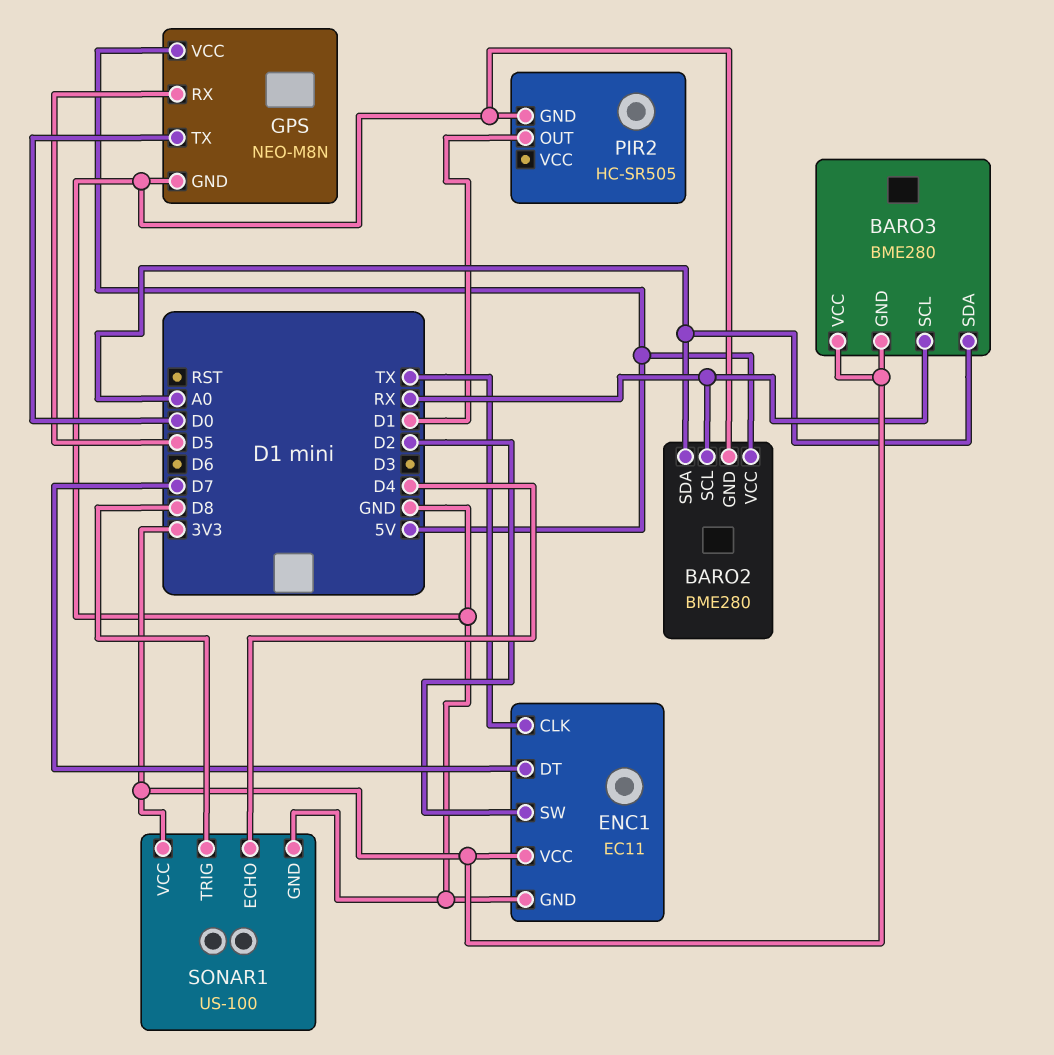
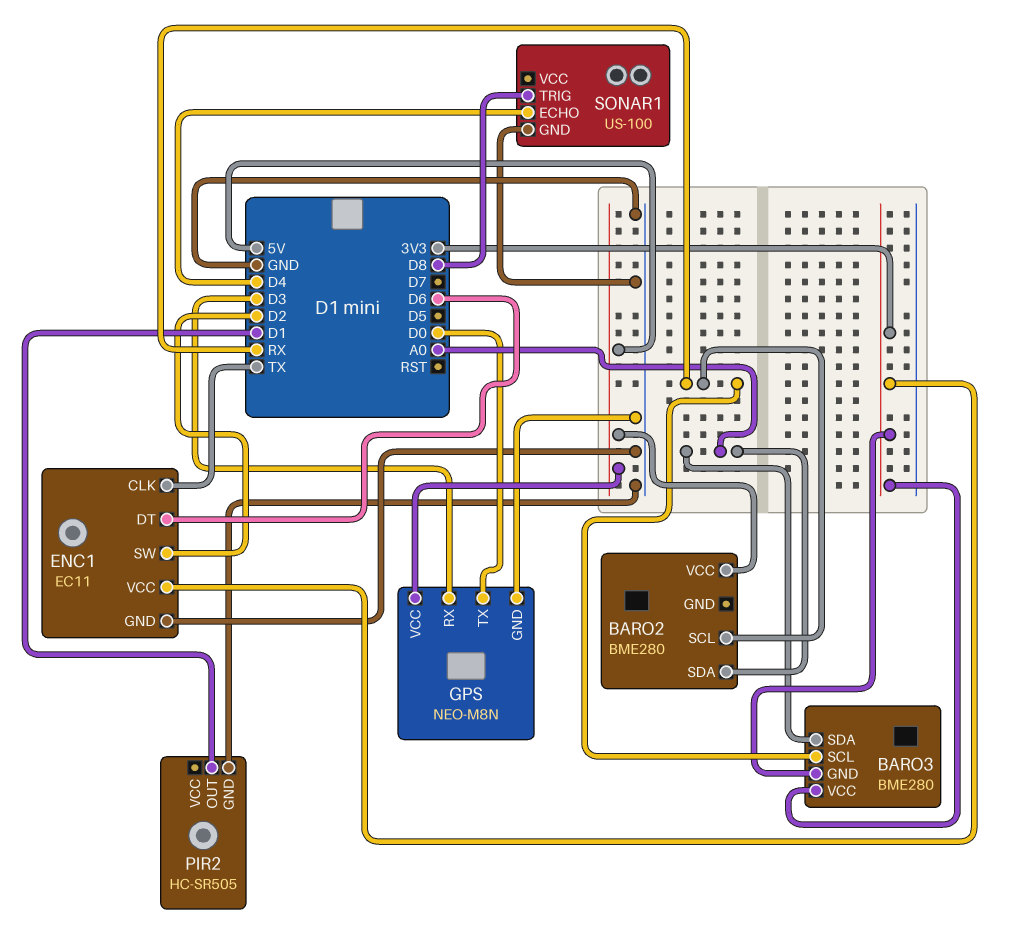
BARO2 pin GND: GND -> none
ENC1 pin DT: D7 -> D6
GPS pin RX: D5 -> D3
SONAR1 pin VCC: 3V3 -> none

